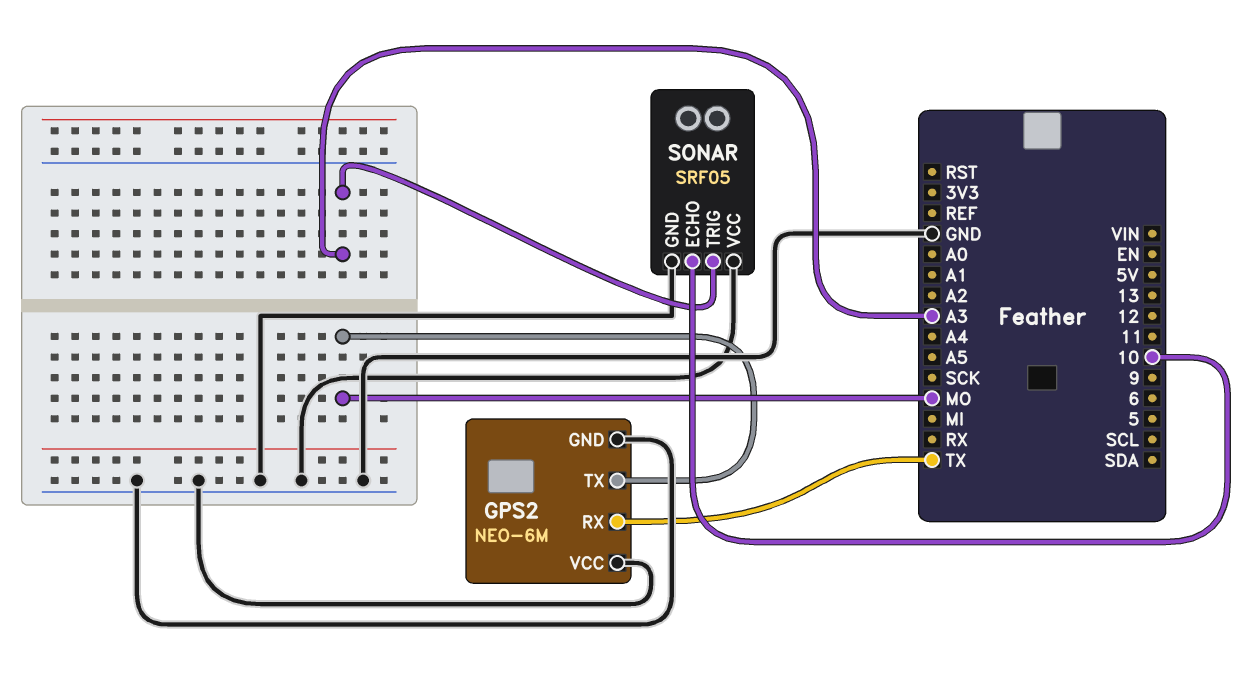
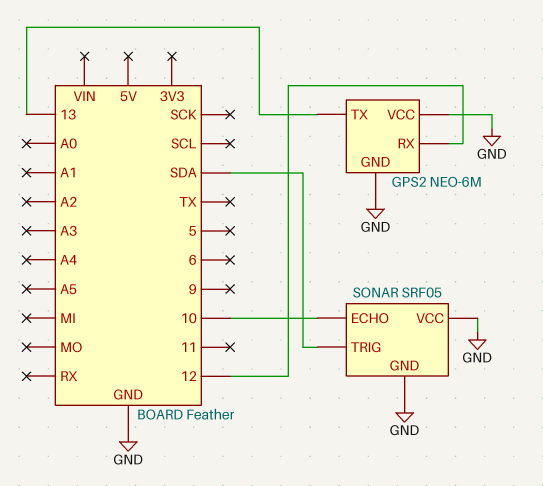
GPS2 pin RX: TX -> 12
GPS2 pin TX: MO -> 13
SONAR pin TRIG: A3 -> SDA

